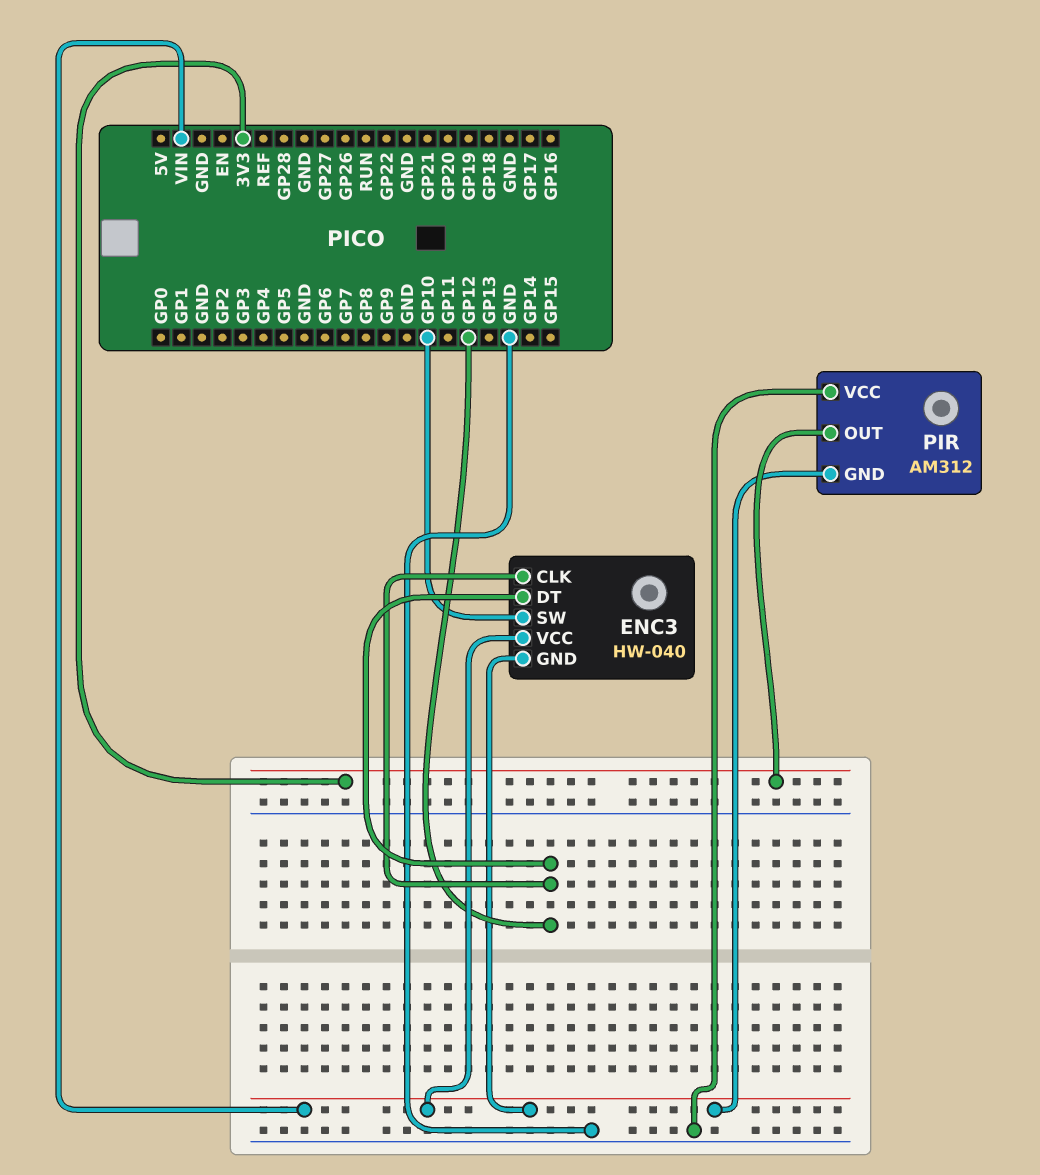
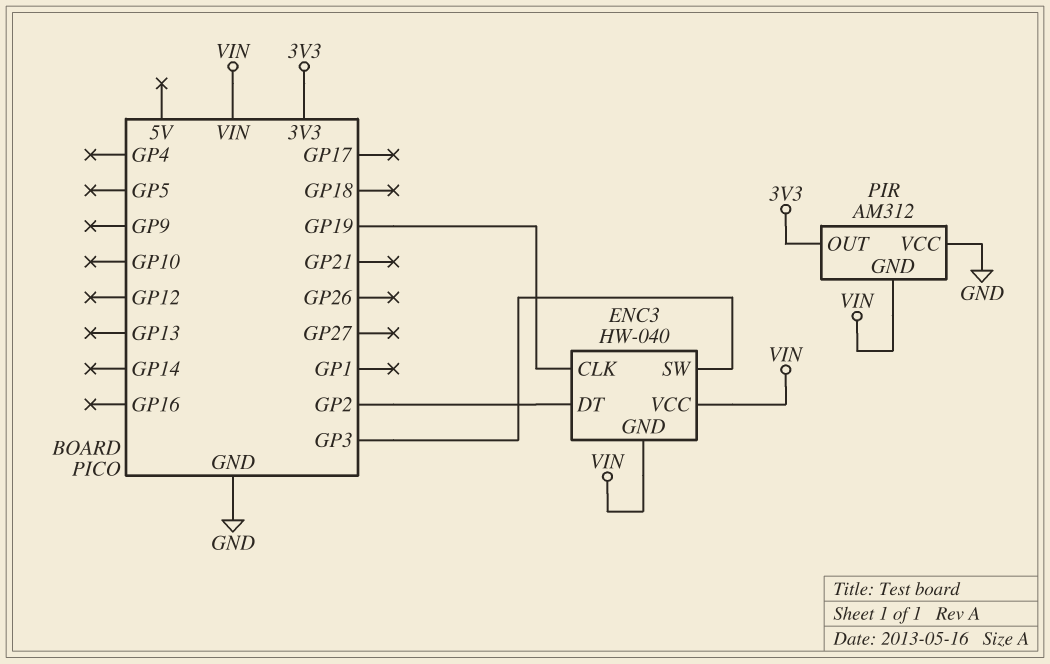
ENC3 pin CLK: GP12 -> GP19
ENC3 pin DT: GP12 -> GP2
ENC3 pin SW: GP10 -> GP3

